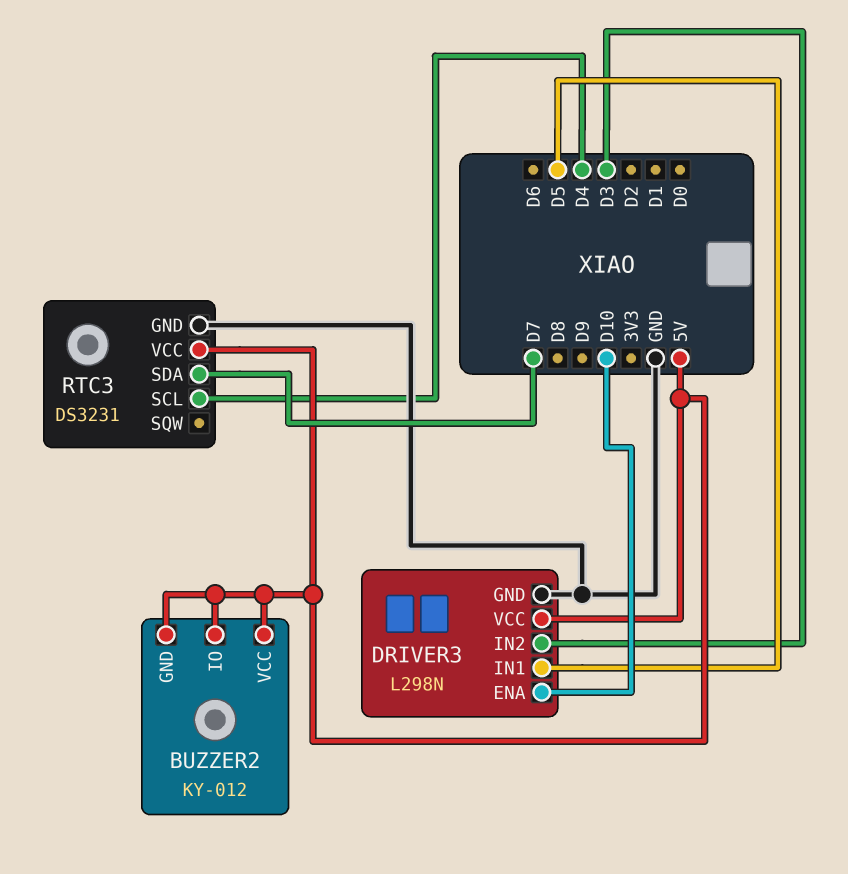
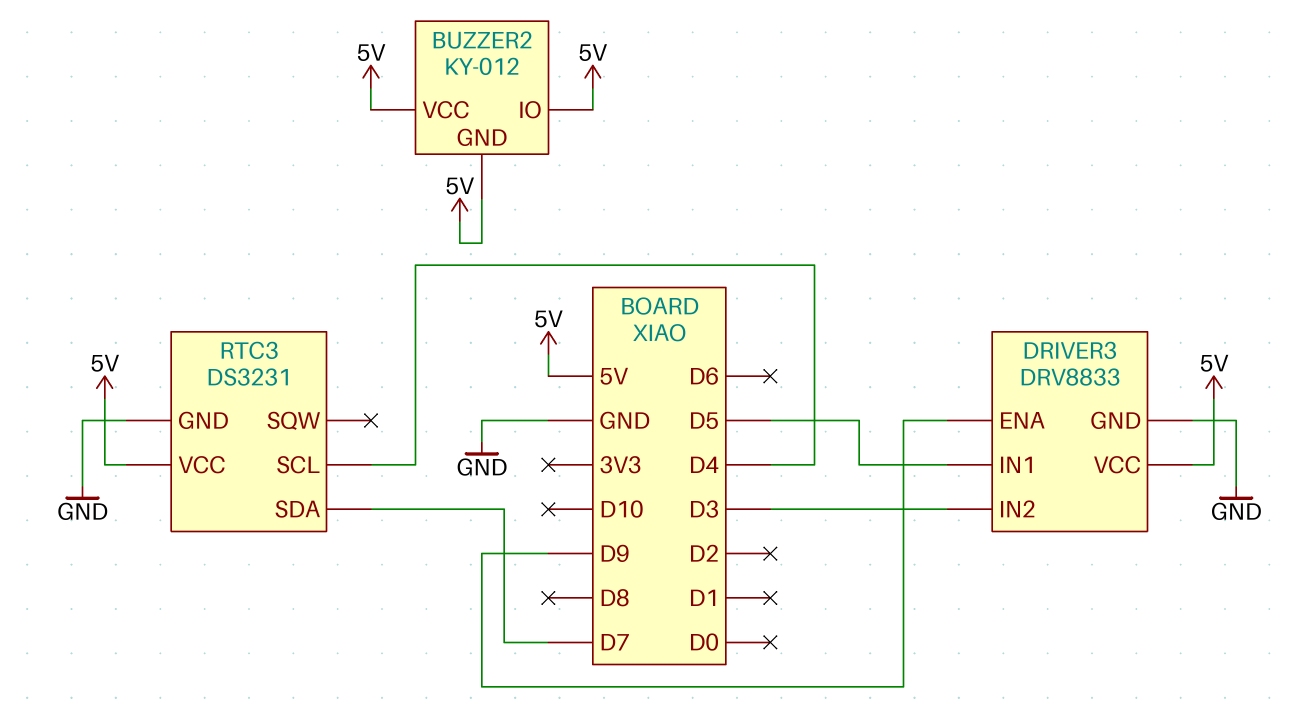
DRIVER3: L298N -> DRV8833
DRIVER3 pin ENA: D10 -> D9

